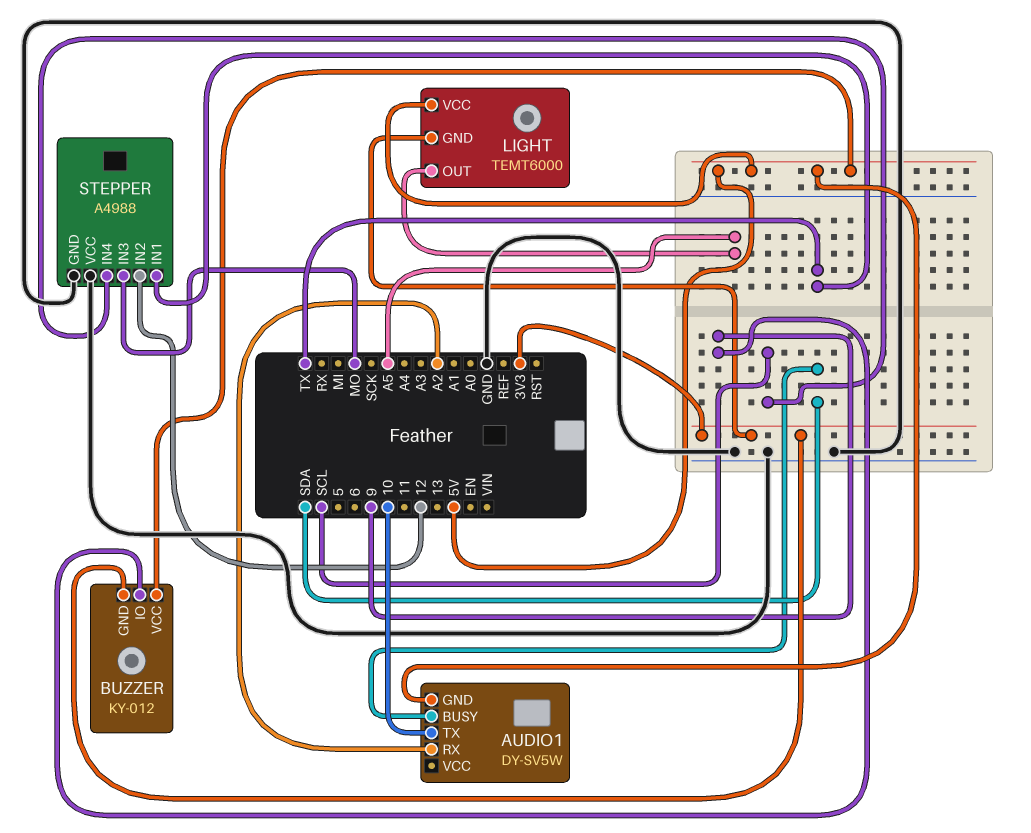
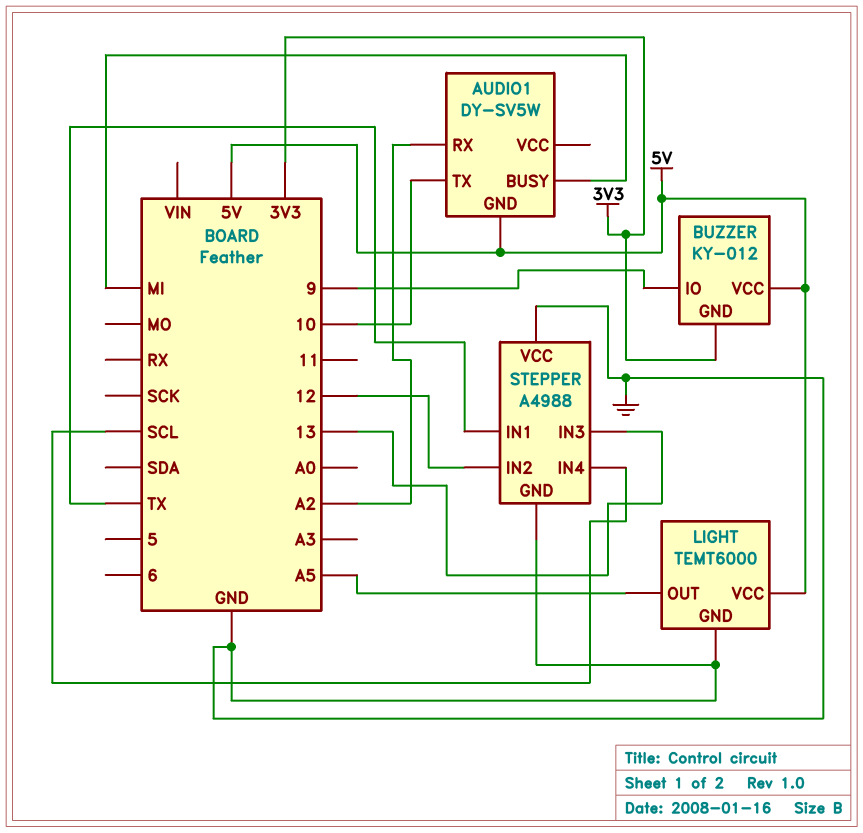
AUDIO1 pin BUSY: SDA -> MI
LIGHT pin GND: 3V3 -> GND
STEPPER pin IN3: MO -> 13

